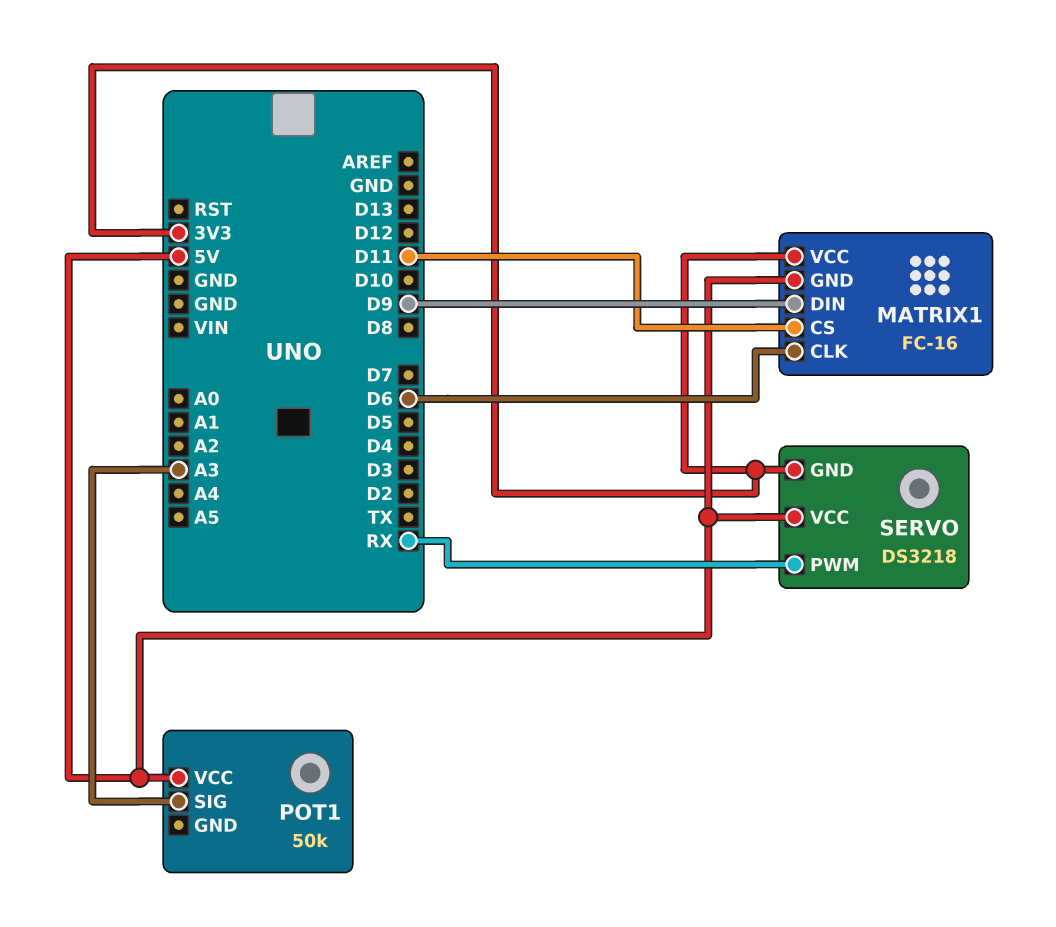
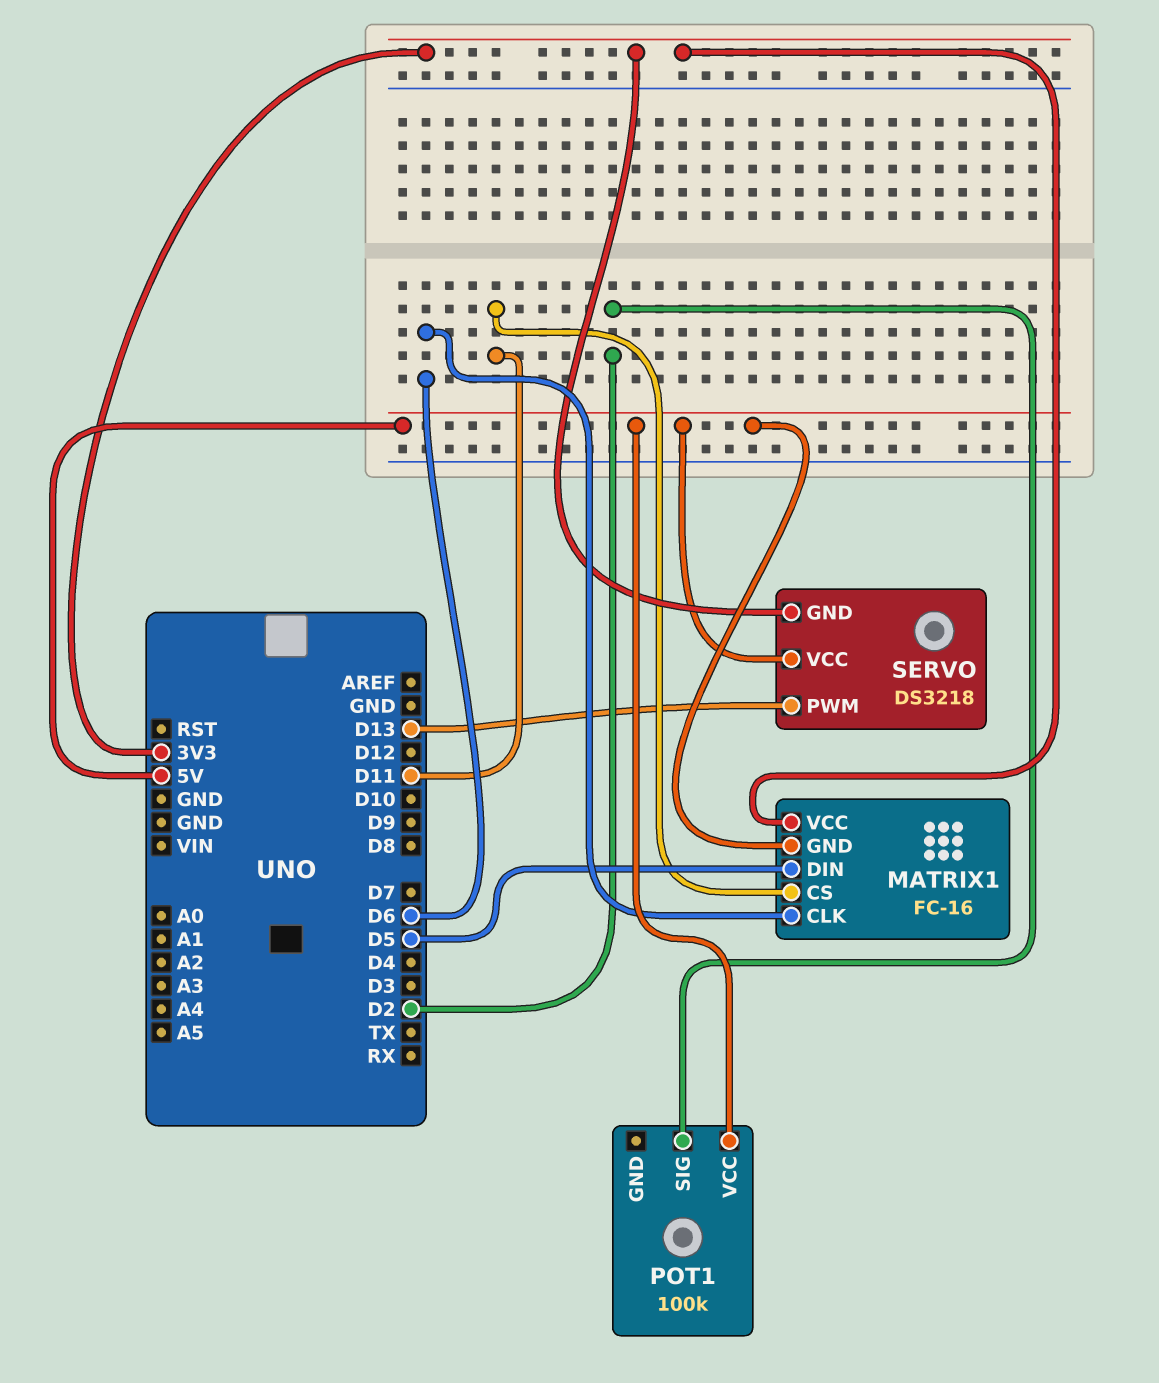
MATRIX1 pin DIN: D9 -> D5
POT1: 50k -> 100k
POT1 pin SIG: A3 -> D2
SERVO pin PWM: RX -> D13

